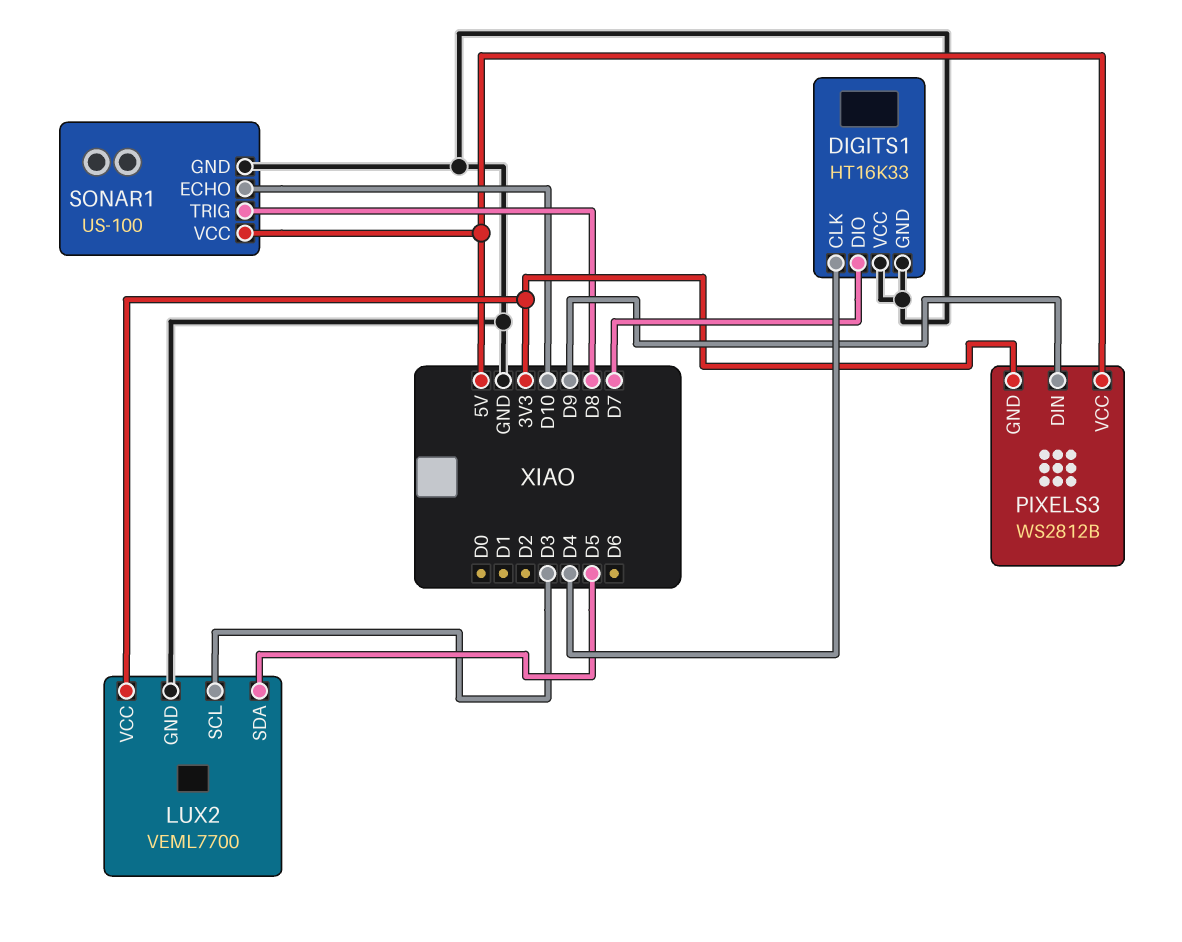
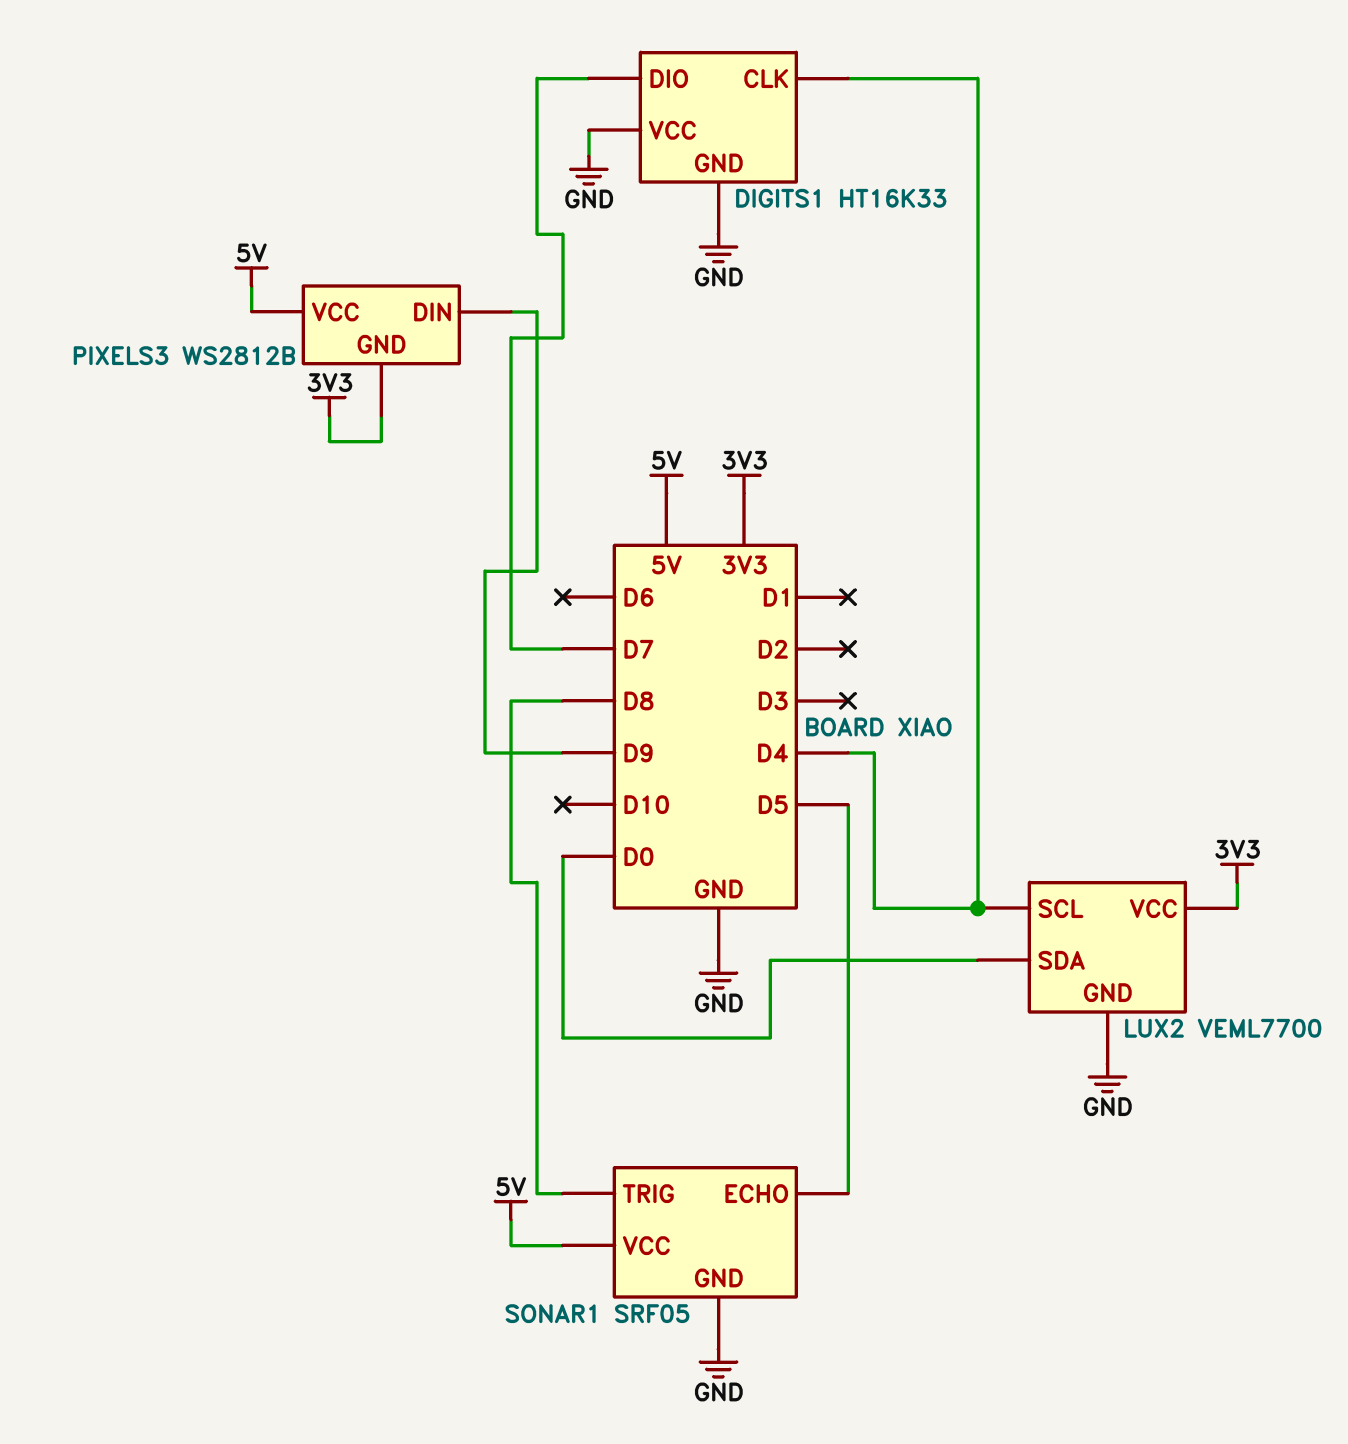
LUX2 pin SCL: D3 -> D4
LUX2 pin SDA: D5 -> D0
SONAR1: US-100 -> SRF05
SONAR1 pin ECHO: D10 -> D5

